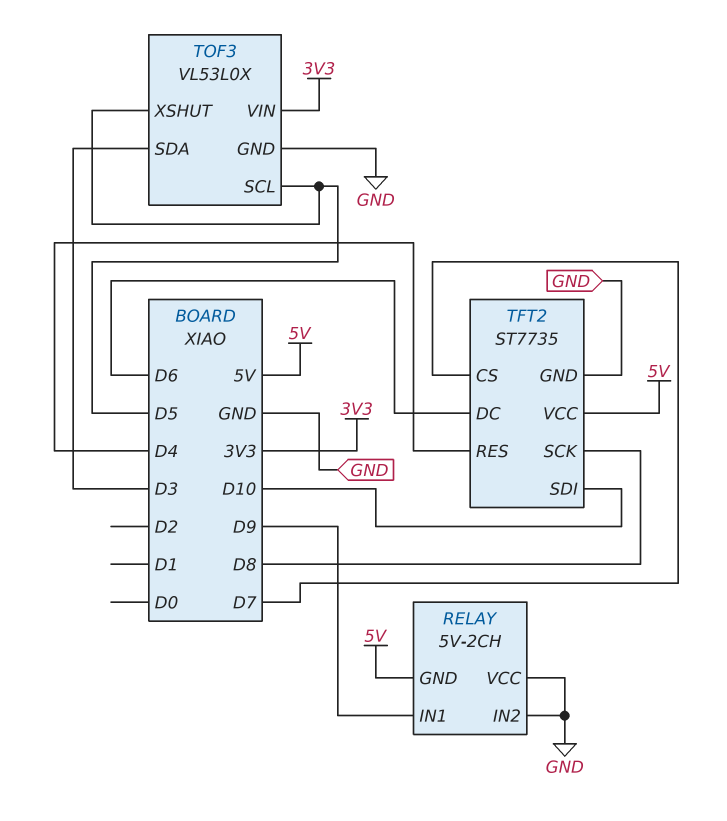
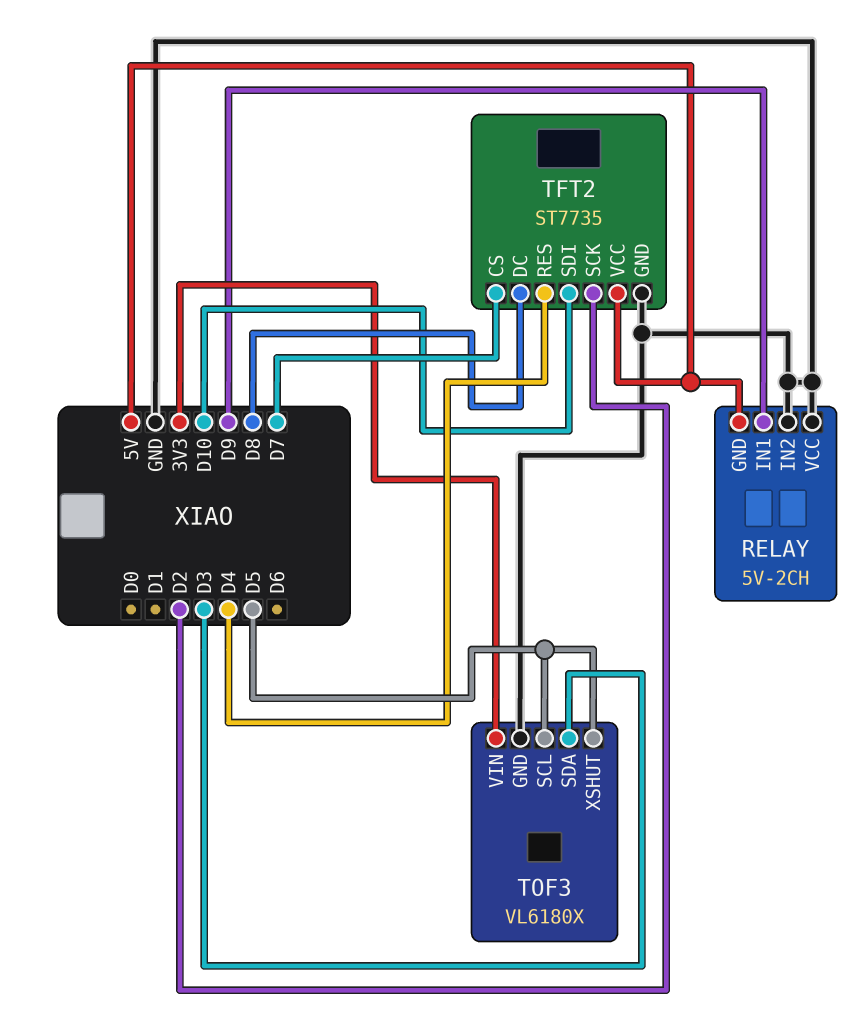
TFT2 pin DC: D6 -> D8
TFT2 pin SCK: D8 -> D2
TOF3: VL53L0X -> VL6180X

